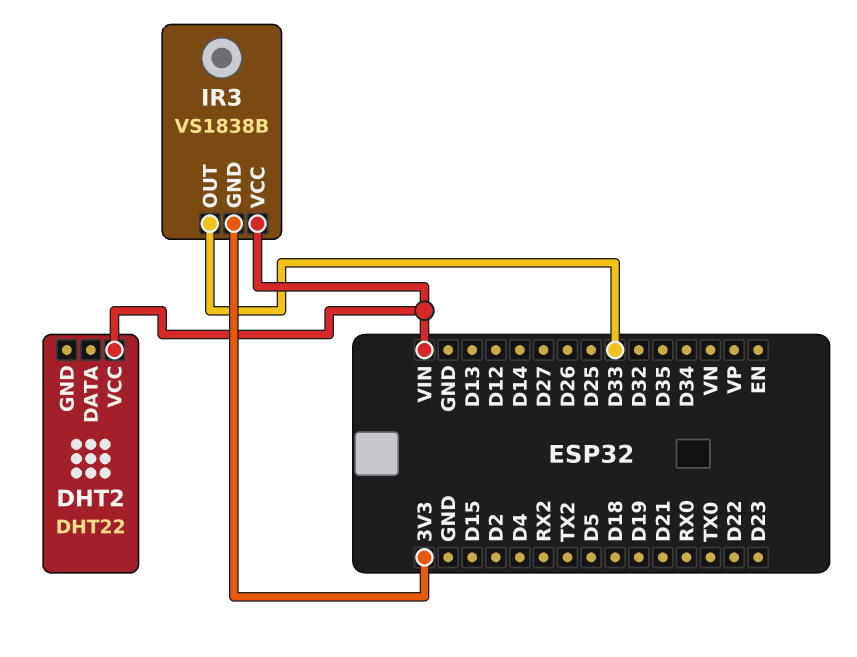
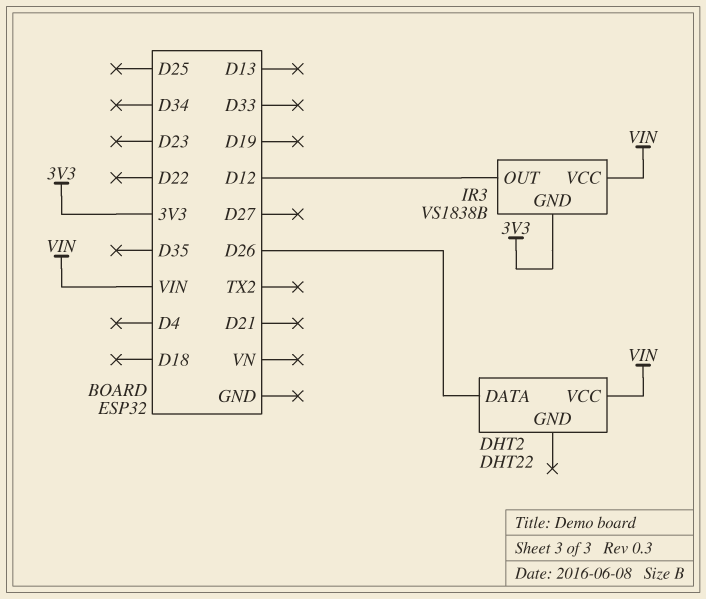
DHT2 pin DATA: none -> D26
IR3 pin OUT: D33 -> D12

